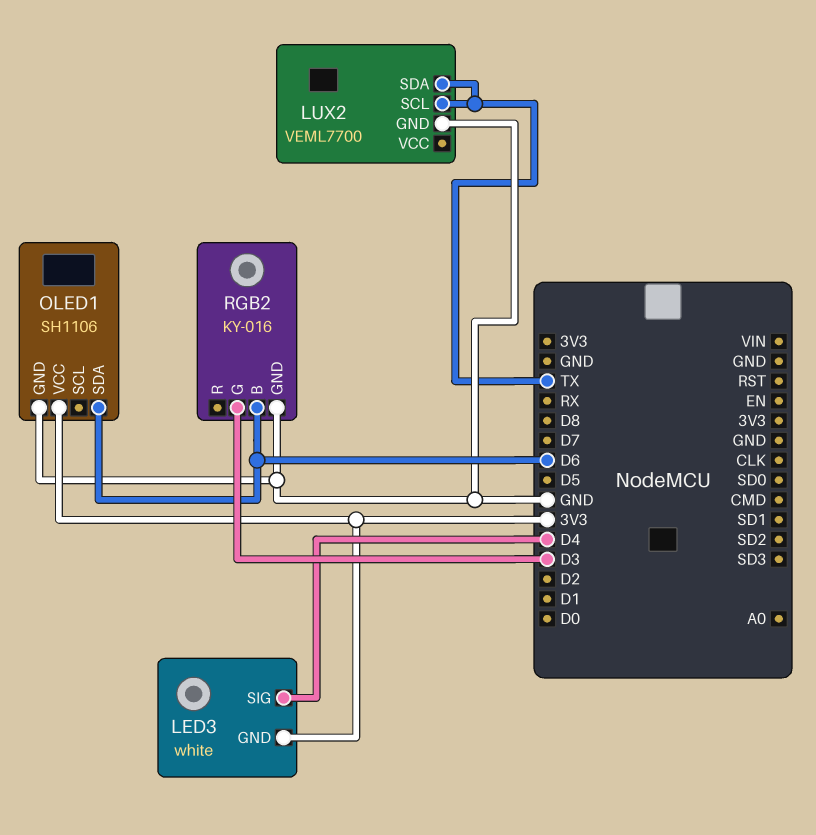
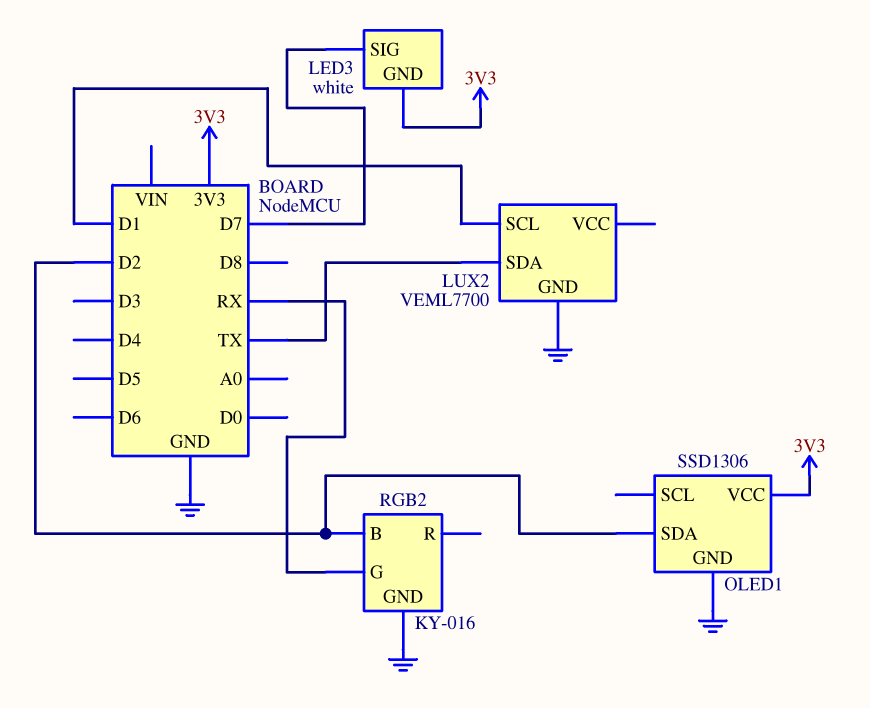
LED3 pin SIG: D4 -> D7
LUX2 pin SCL: TX -> D1
OLED1: SH1106 -> SSD1306
OLED1 pin SDA: D6 -> D2
RGB2 pin B: D6 -> D2
RGB2 pin G: D3 -> RX

